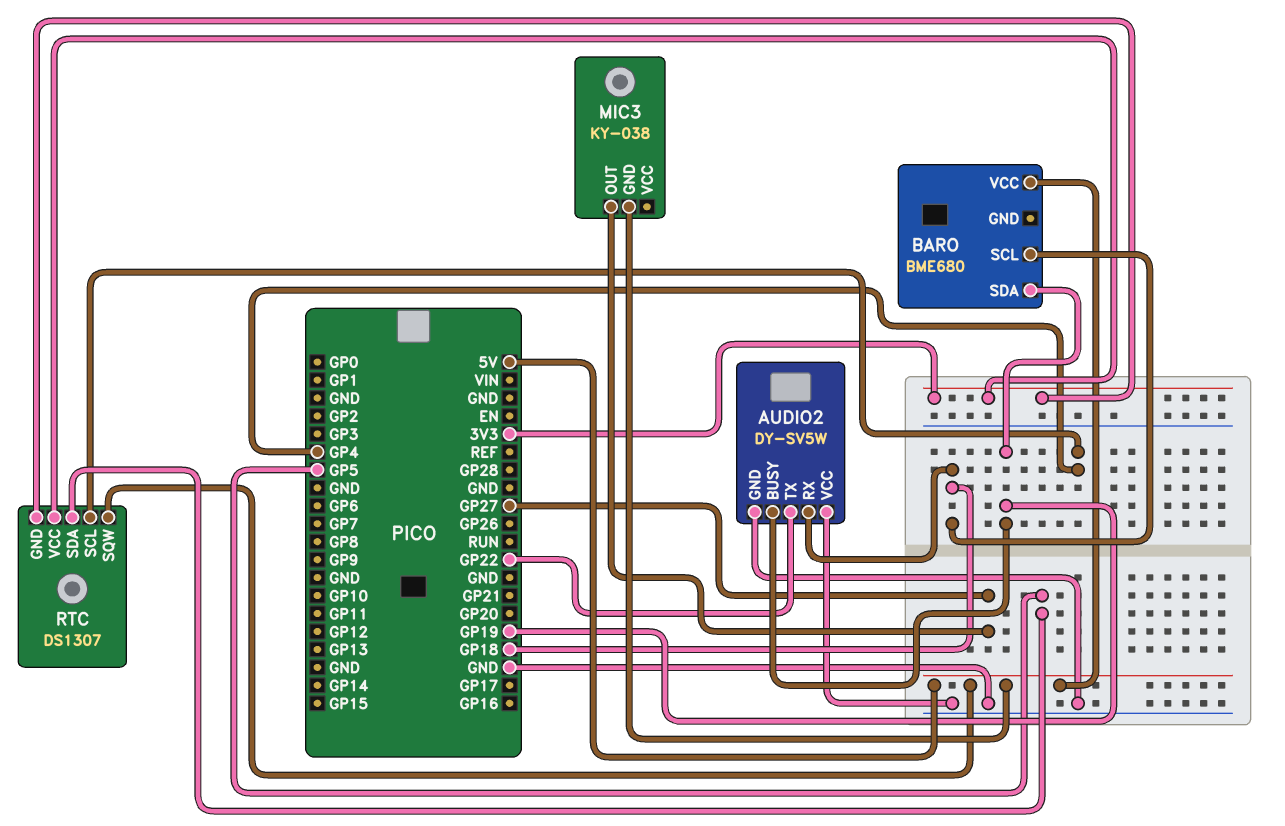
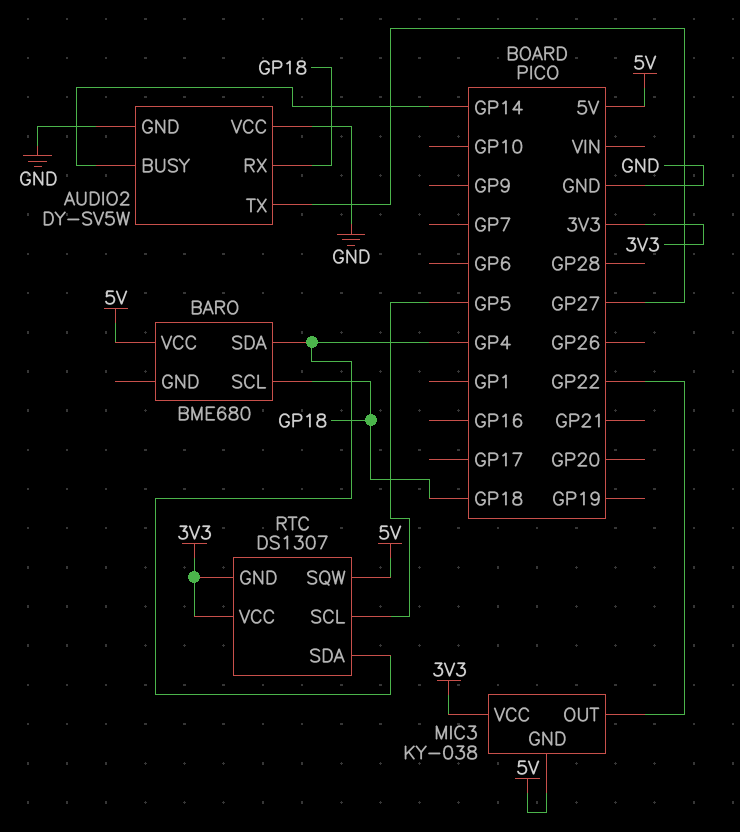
AUDIO2 pin BUSY: GP19 -> GP14
AUDIO2 pin TX: GP22 -> GP27
BARO pin SDA: GP19 -> GP4
MIC3 pin OUT: GP27 -> GP22
MIC3 pin VCC: none -> 3V3
RTC pin SCL: GP4 -> GP5
RTC pin SDA: GP5 -> GP4

